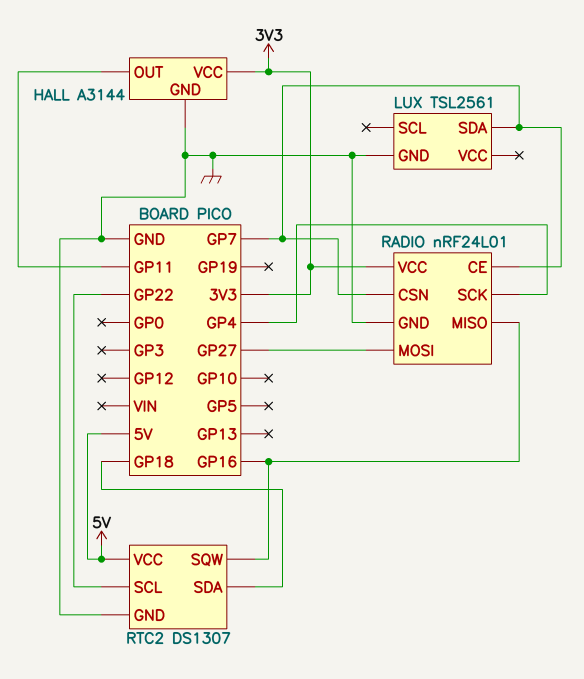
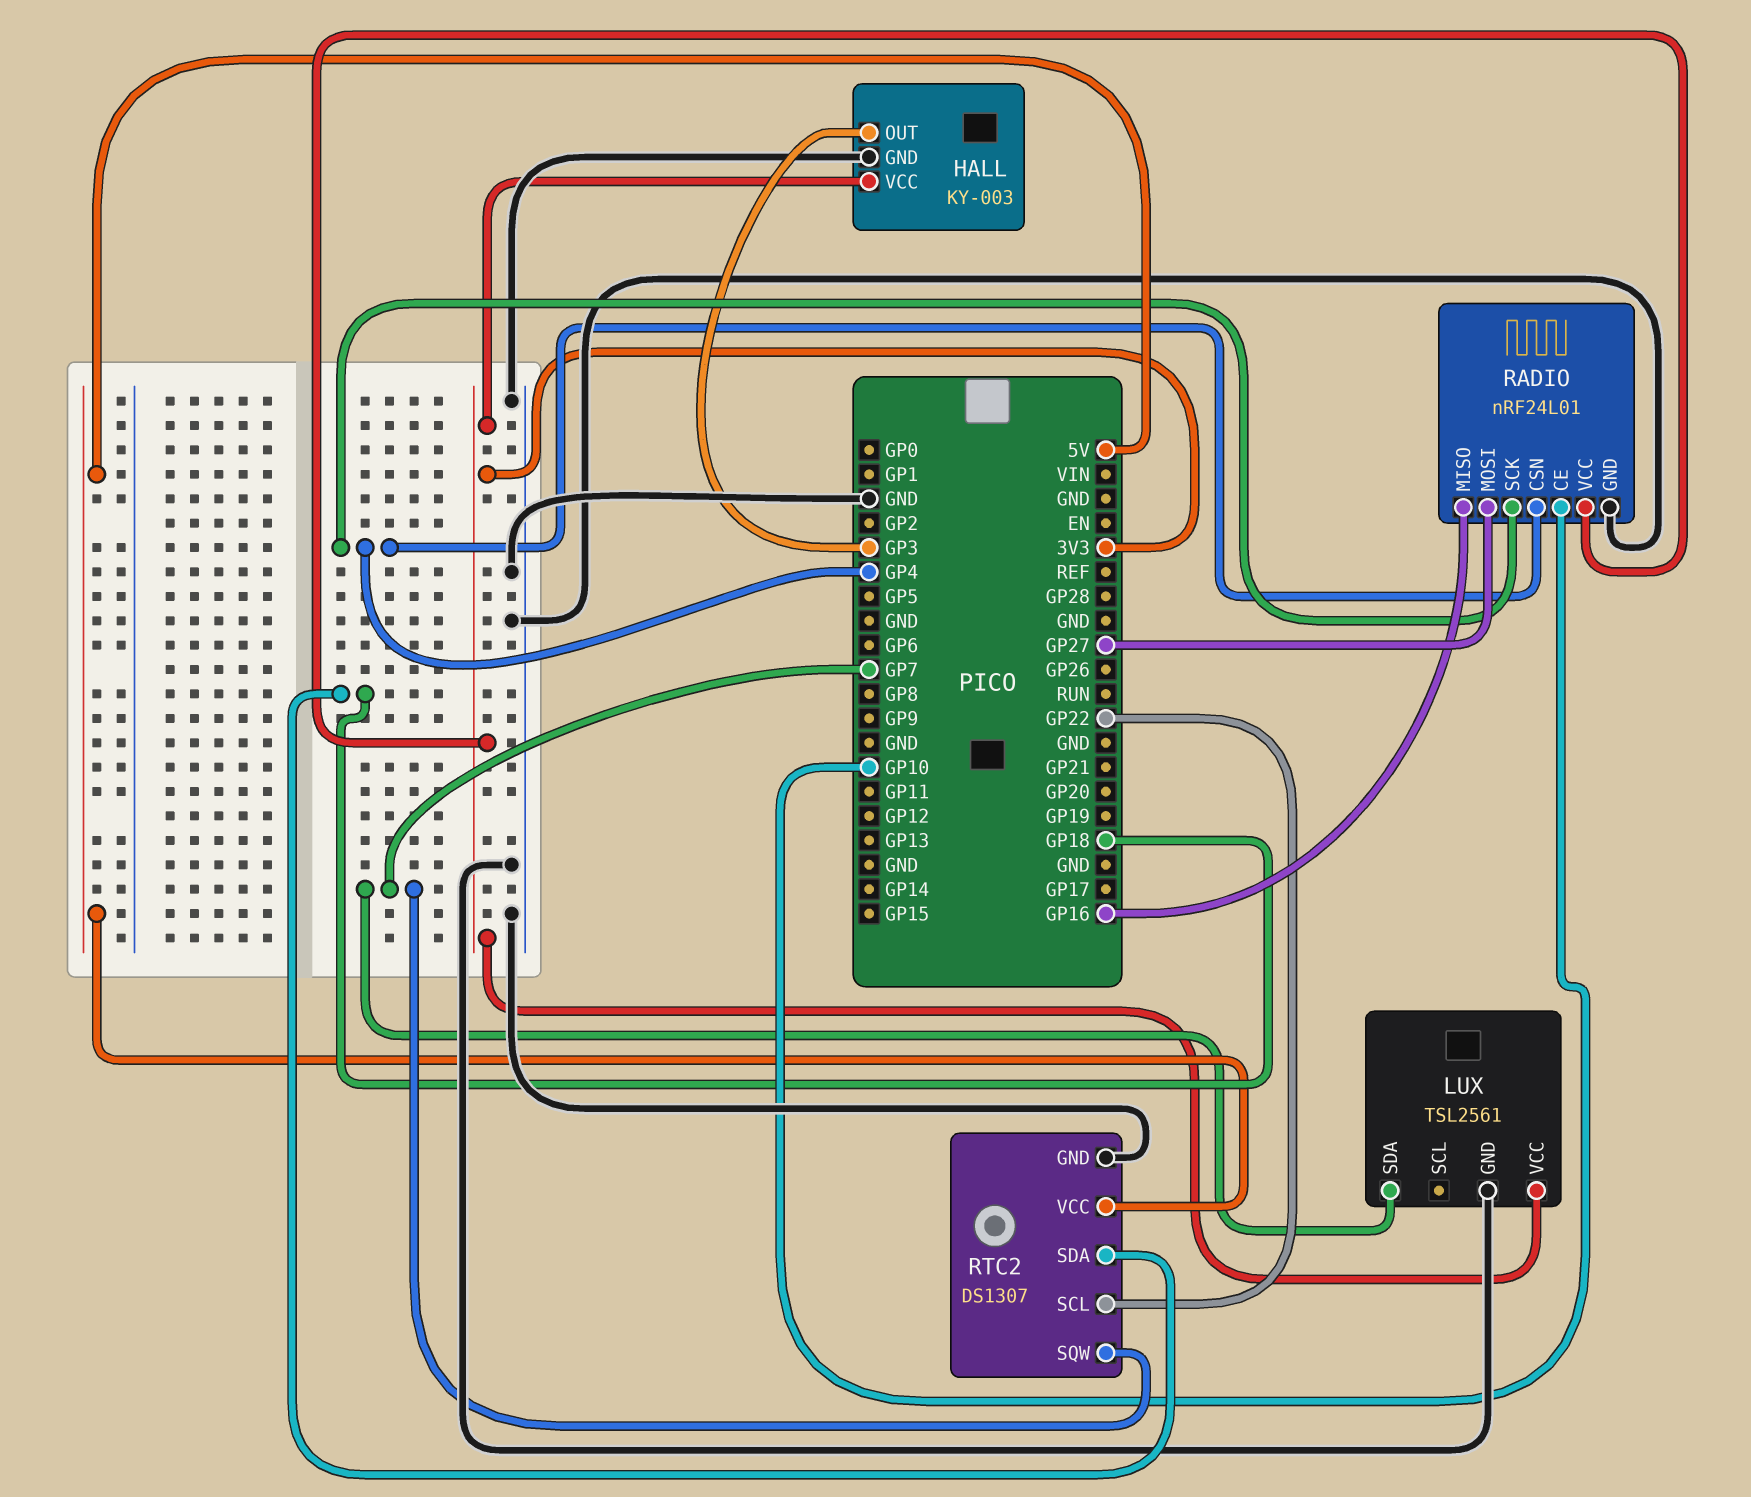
HALL: A3144 -> KY-003
HALL pin OUT: GP11 -> GP3
LUX pin VCC: none -> 3V3
RADIO pin CE: GP7 -> GP10
RADIO pin CSN: GP7 -> GP4
RTC2 pin SQW: GP16 -> GP7

